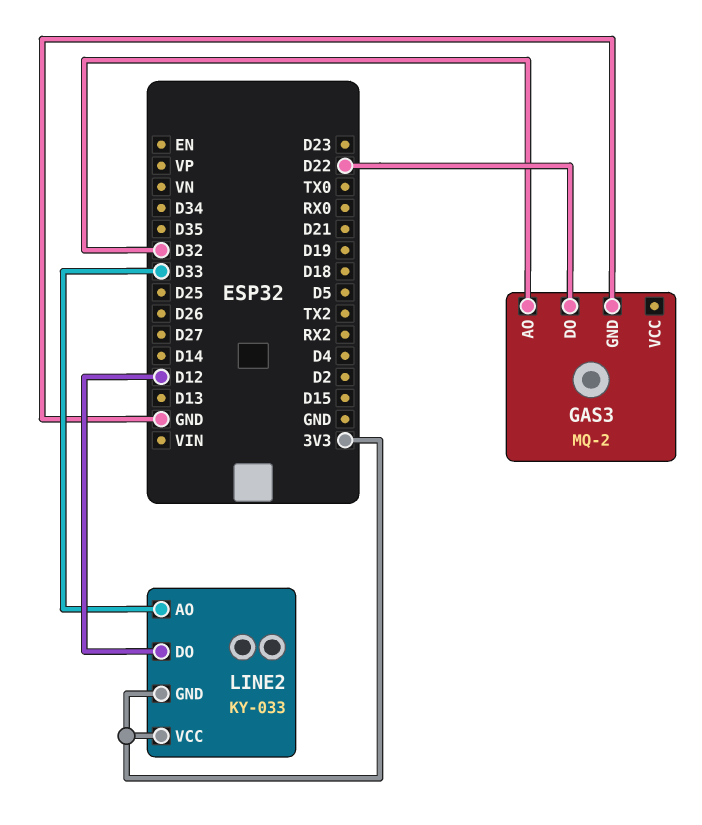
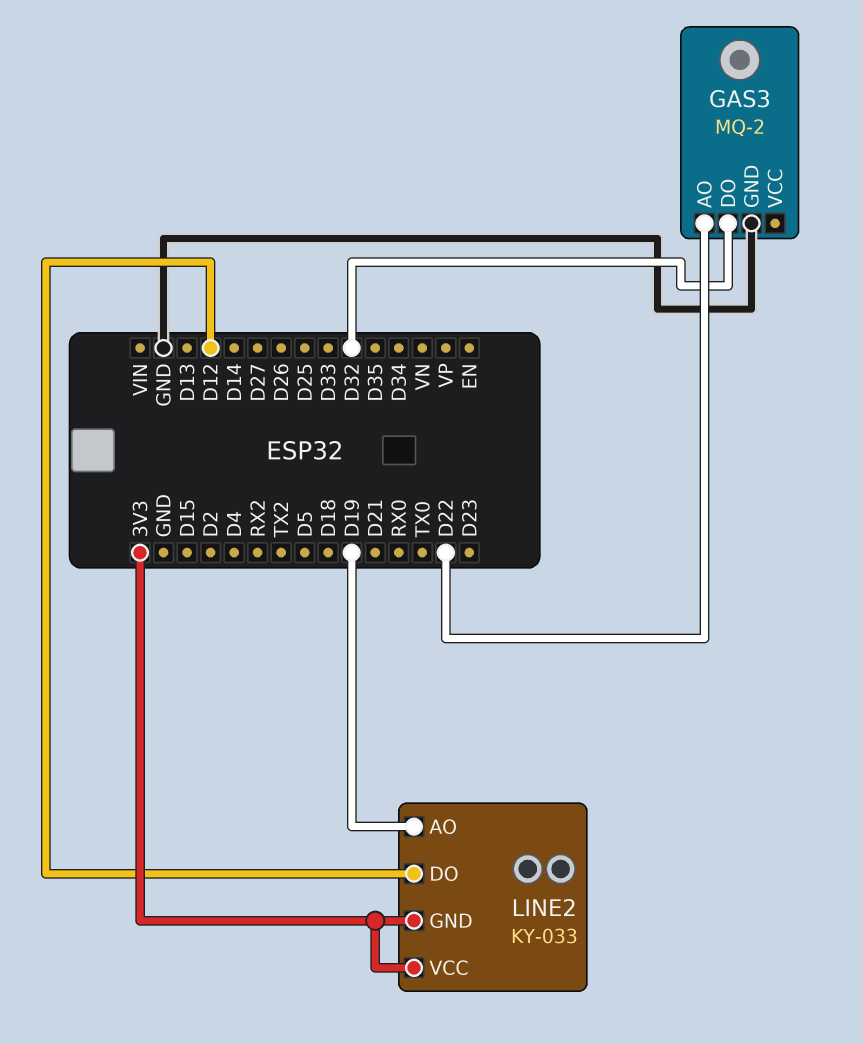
GAS3 pin AO: D32 -> D22
GAS3 pin DO: D22 -> D32
LINE2 pin AO: D33 -> D19

